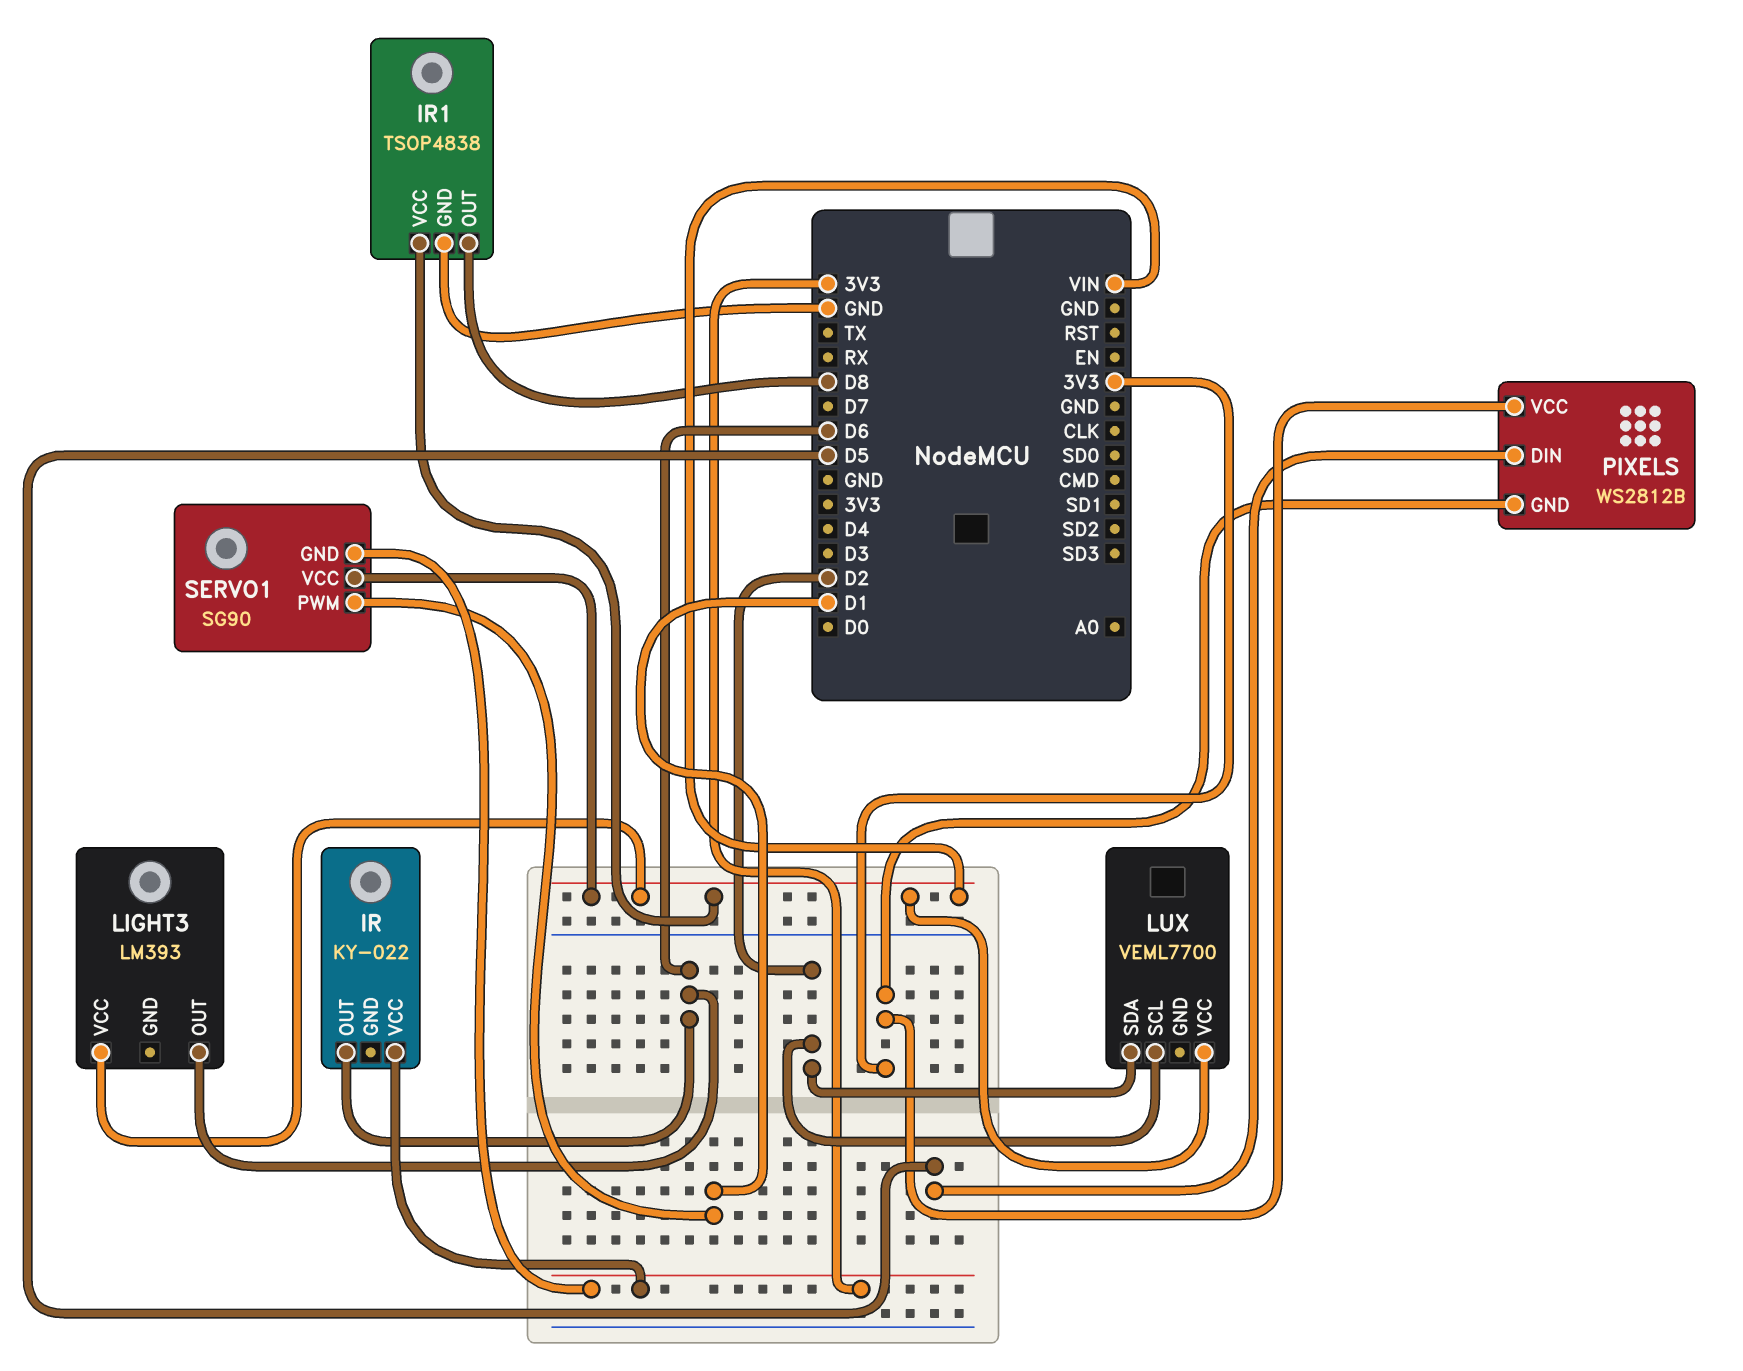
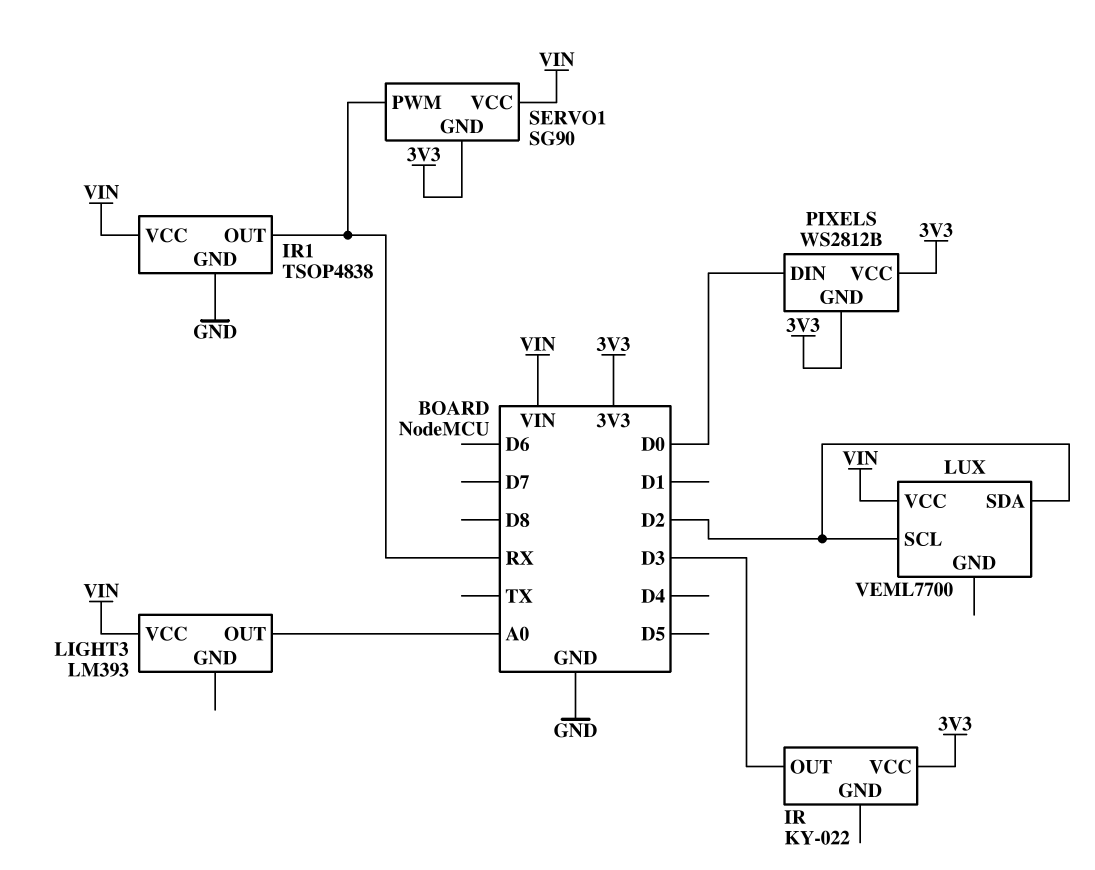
IR pin OUT: D6 -> D3
IR1 pin OUT: D8 -> RX
LIGHT3 pin OUT: D6 -> A0
PIXELS pin DIN: D5 -> D0
SERVO1 pin PWM: D1 -> RX

